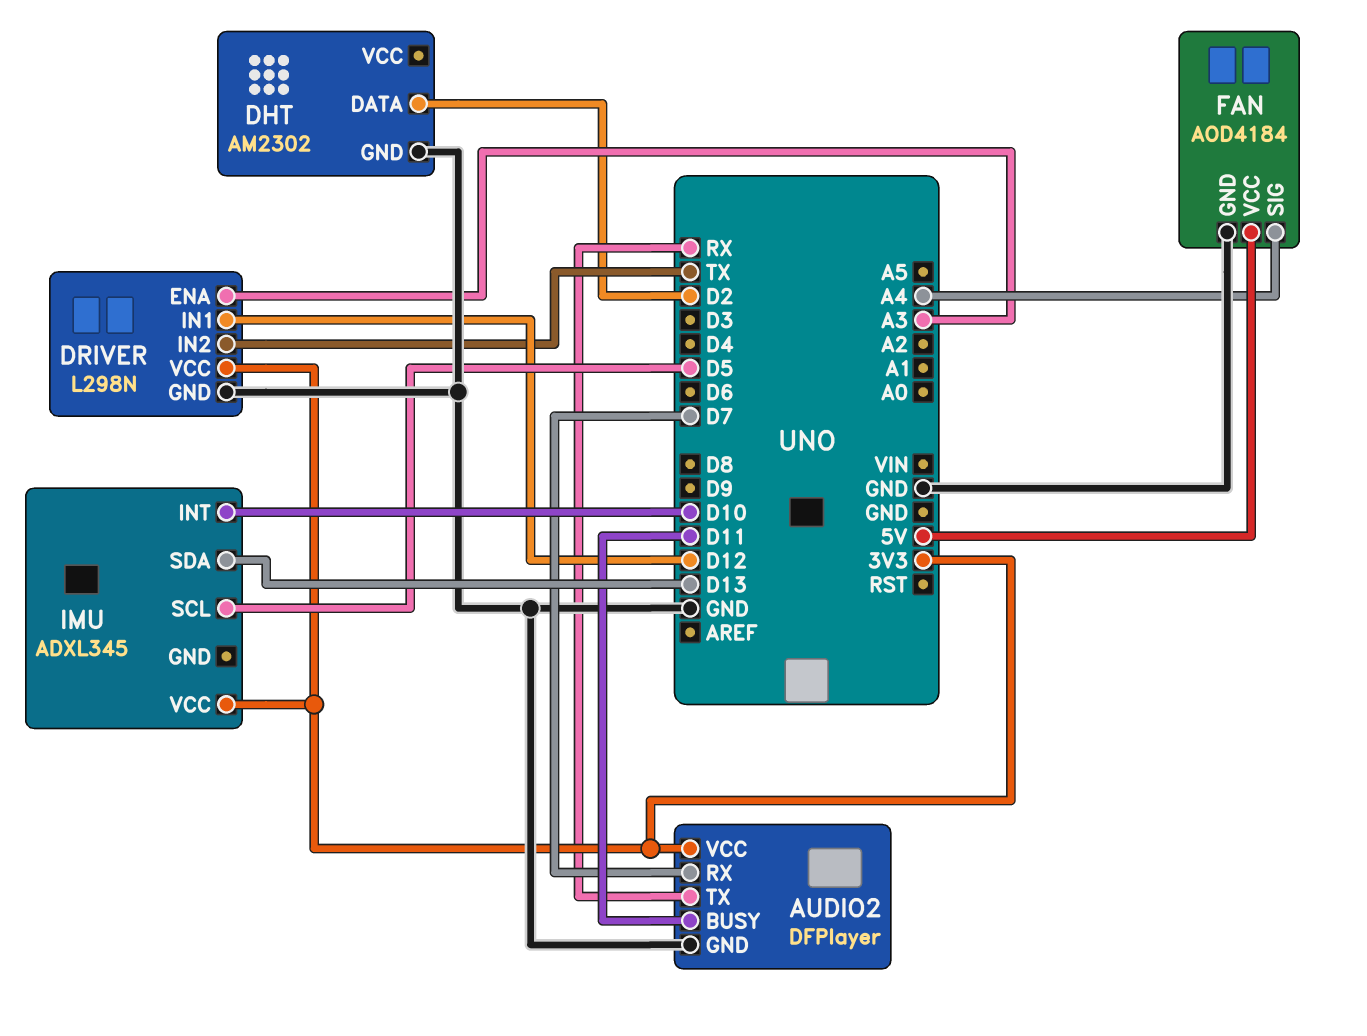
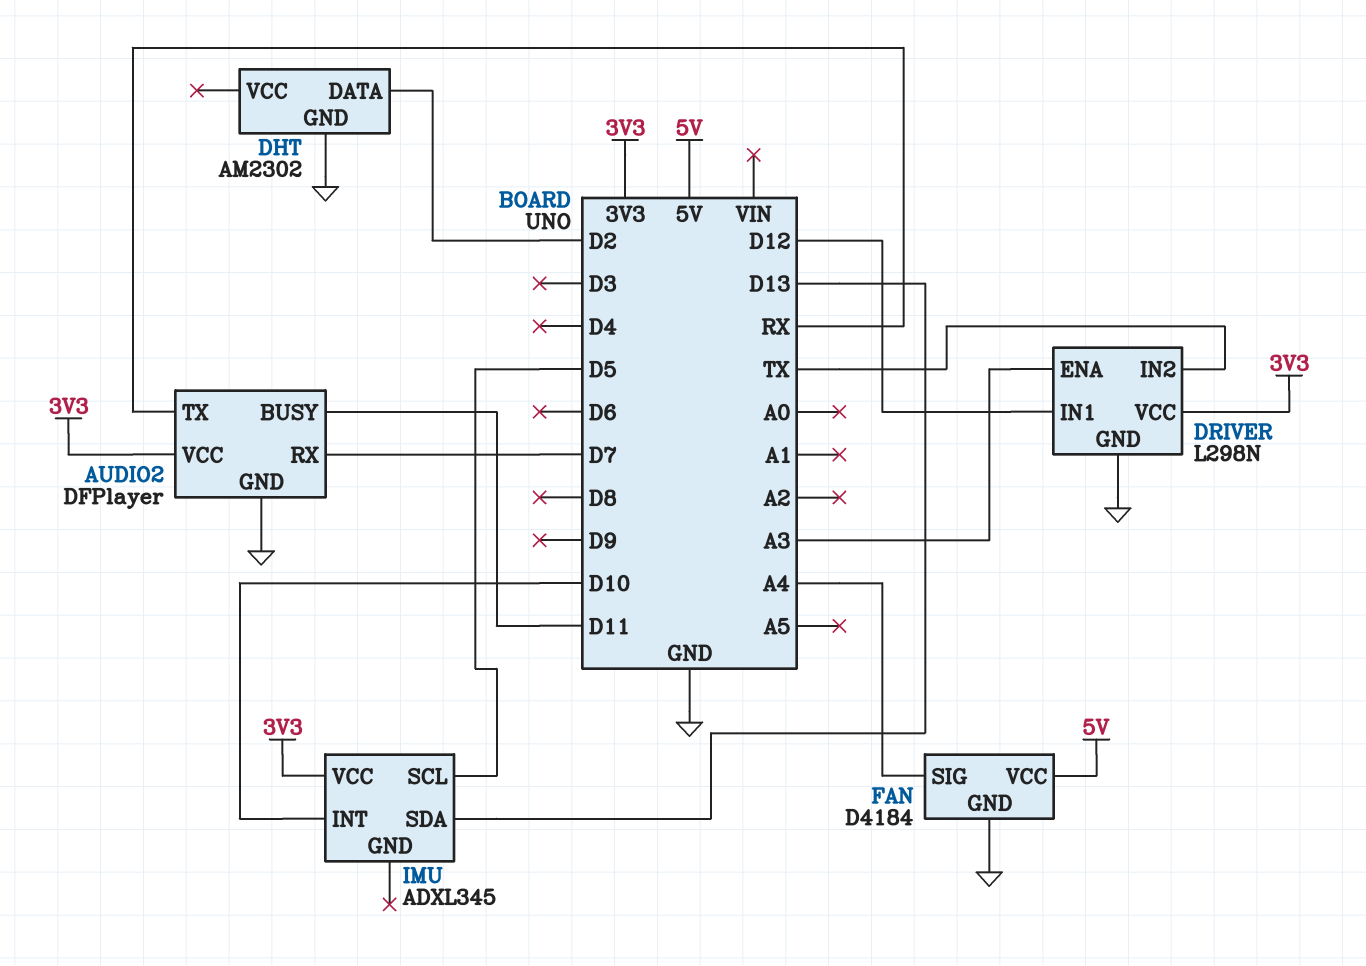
FAN: AOD4184 -> D4184

